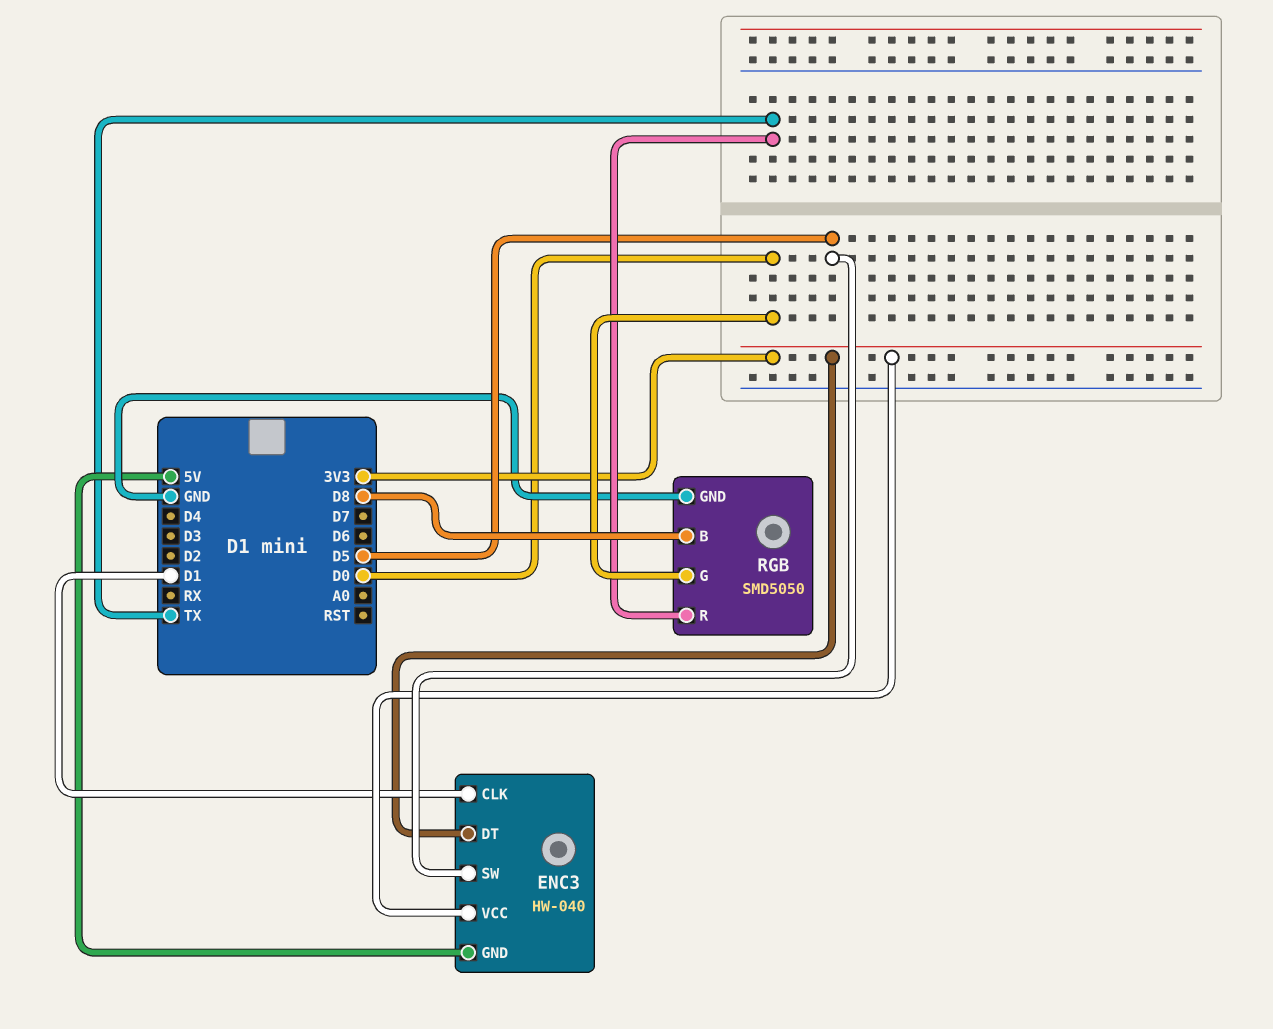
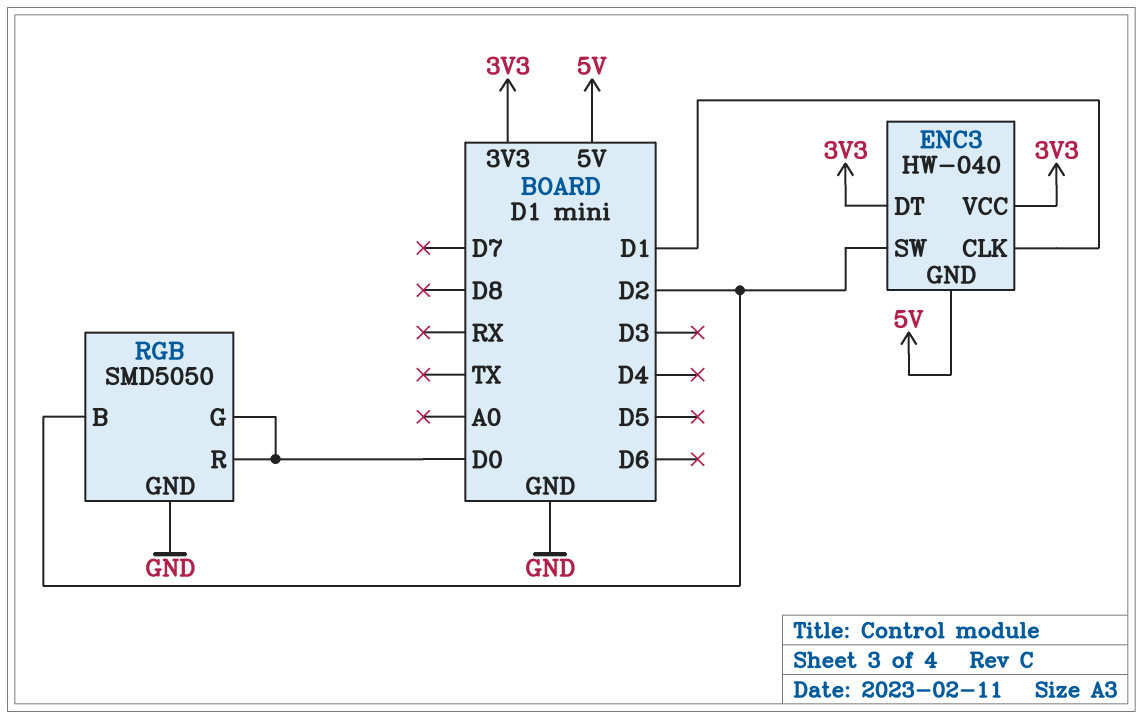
ENC3 pin SW: D5 -> D2
RGB pin B: D8 -> D2
RGB pin R: TX -> D0

